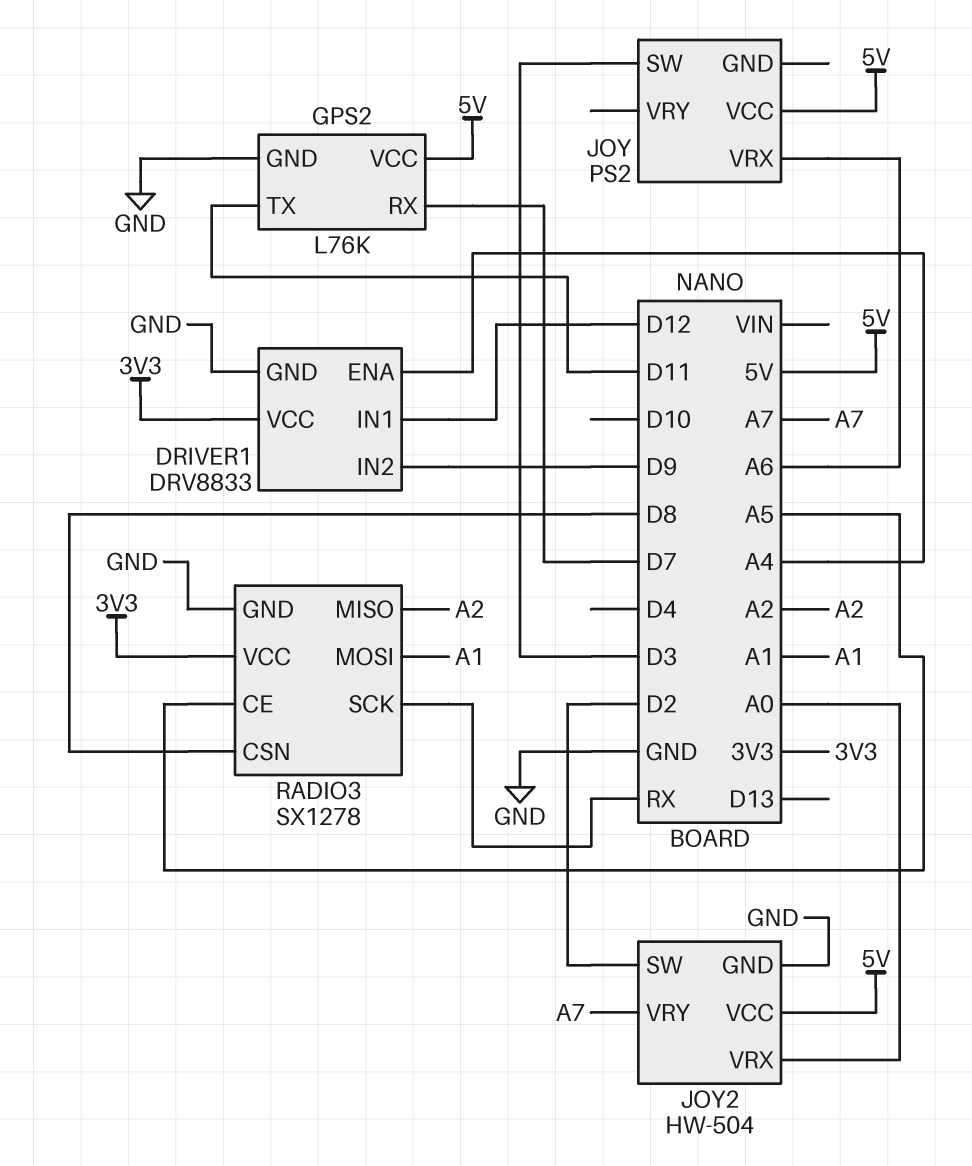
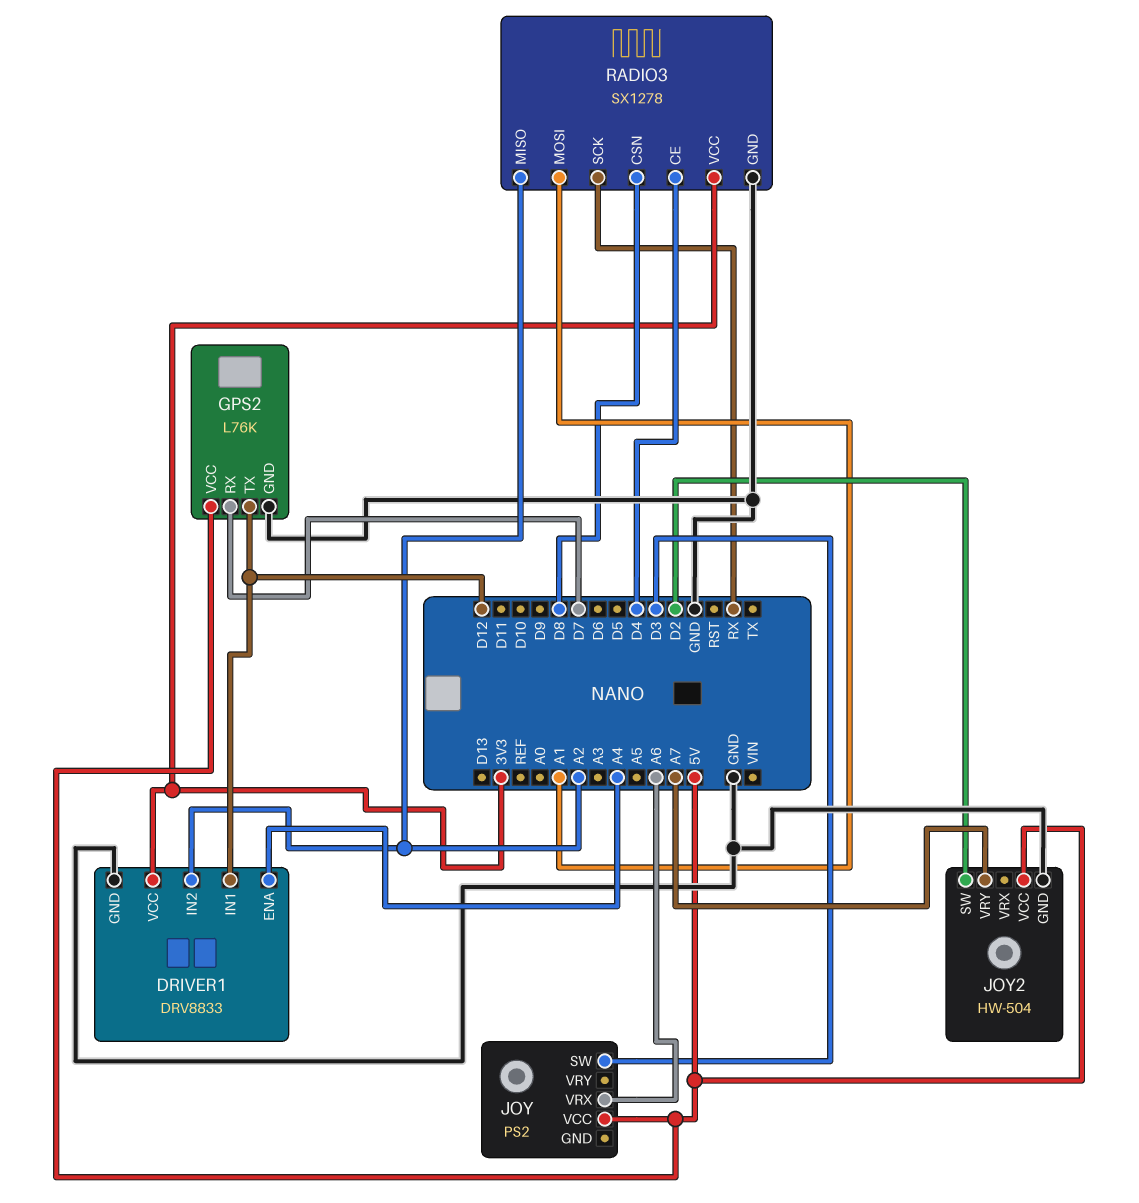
DRIVER1 pin IN2: D9 -> A2
GPS2 pin TX: D11 -> D12
JOY2 pin VRX: A0 -> none
RADIO3 pin CE: A5 -> D4

